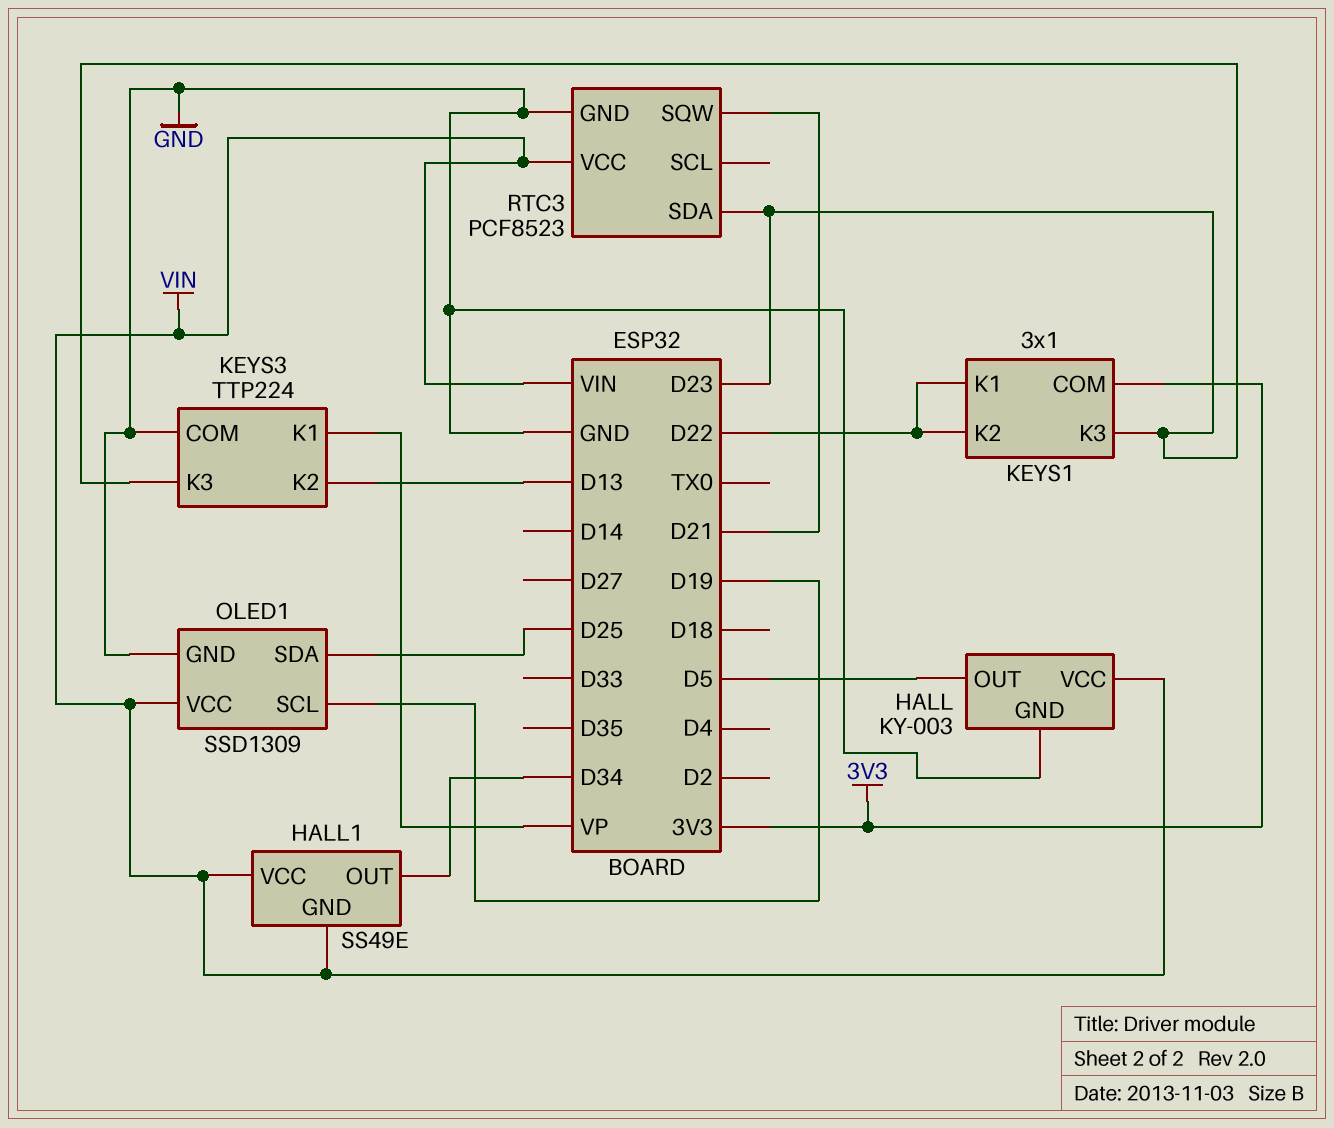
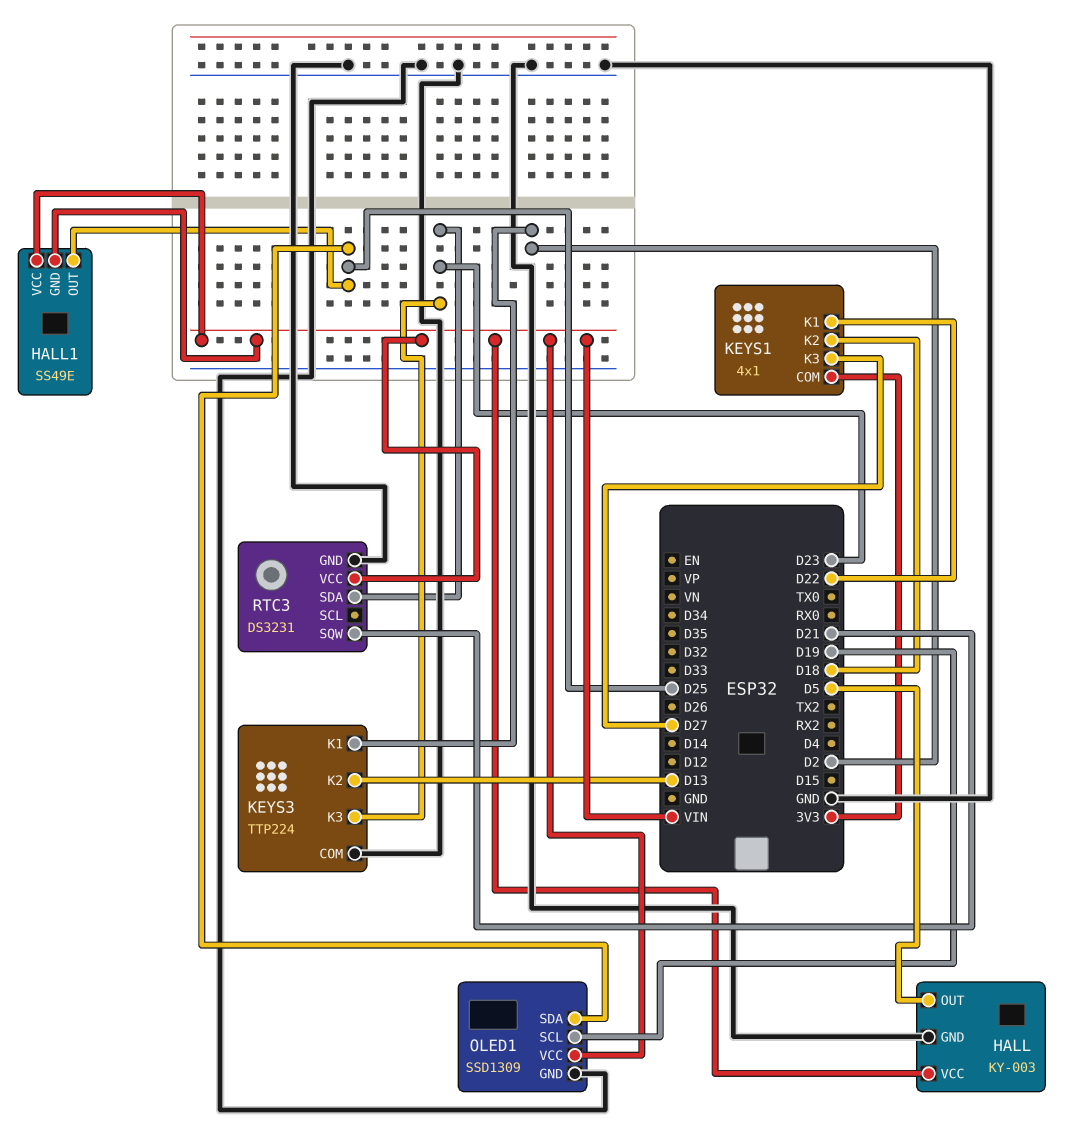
HALL1 pin OUT: D34 -> D25
KEYS1: 3x1 -> 4x1
KEYS1 pin K2: D22 -> D18
KEYS1 pin K3: D23 -> D27
KEYS3 pin K1: VP -> D2
RTC3: PCF8523 -> DS3231

